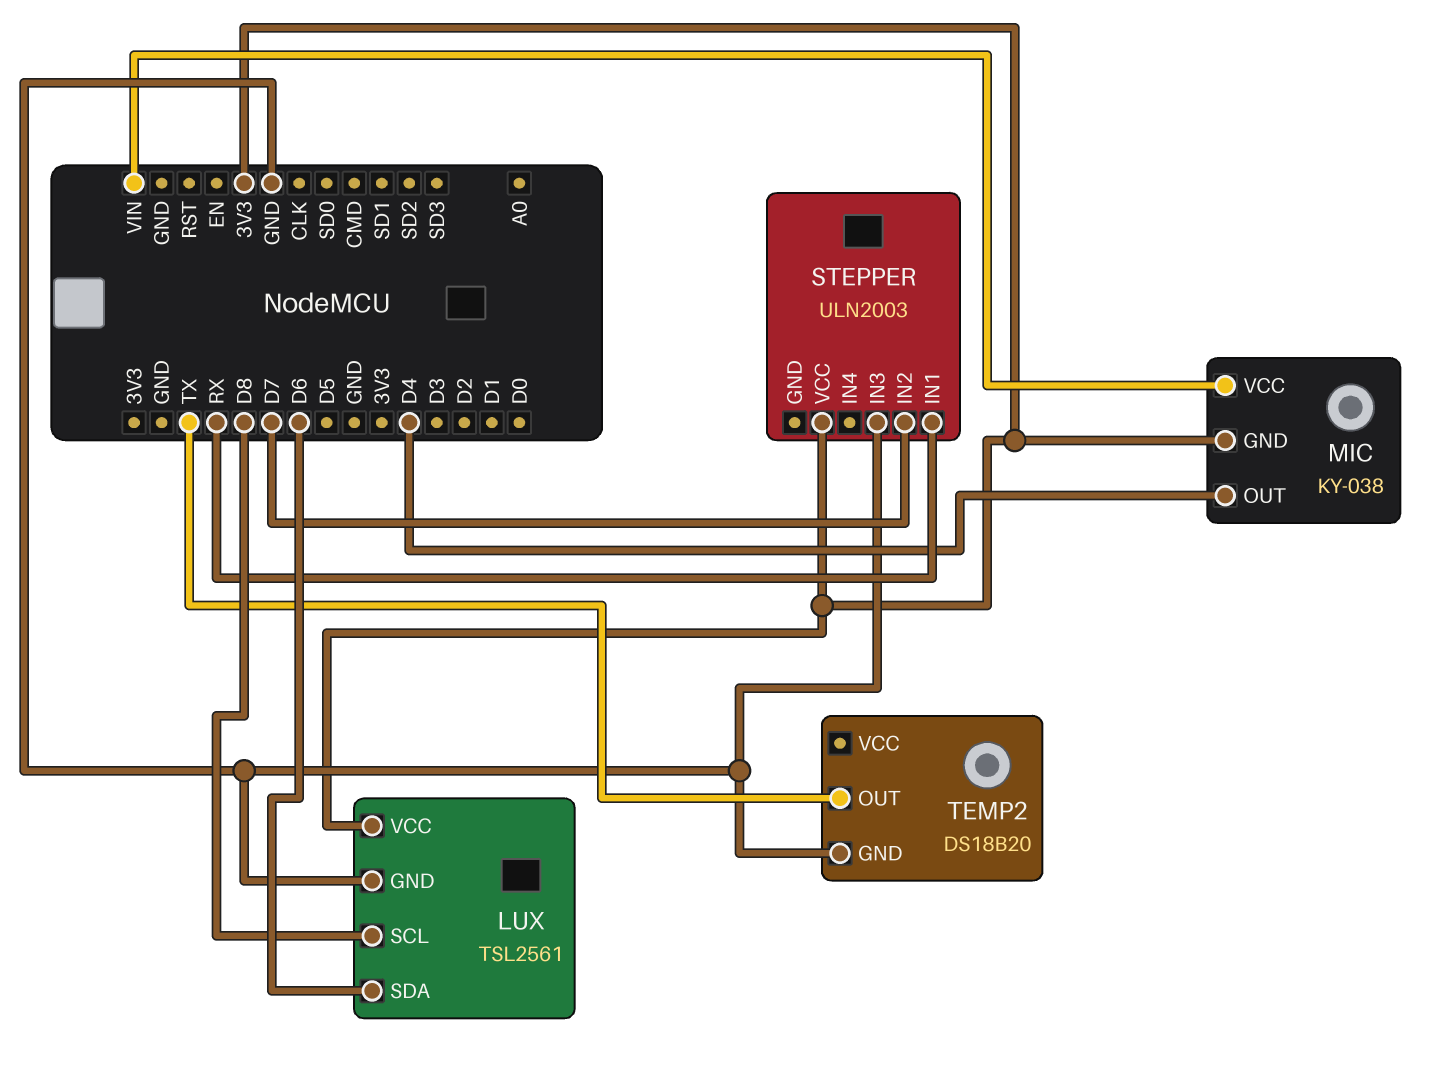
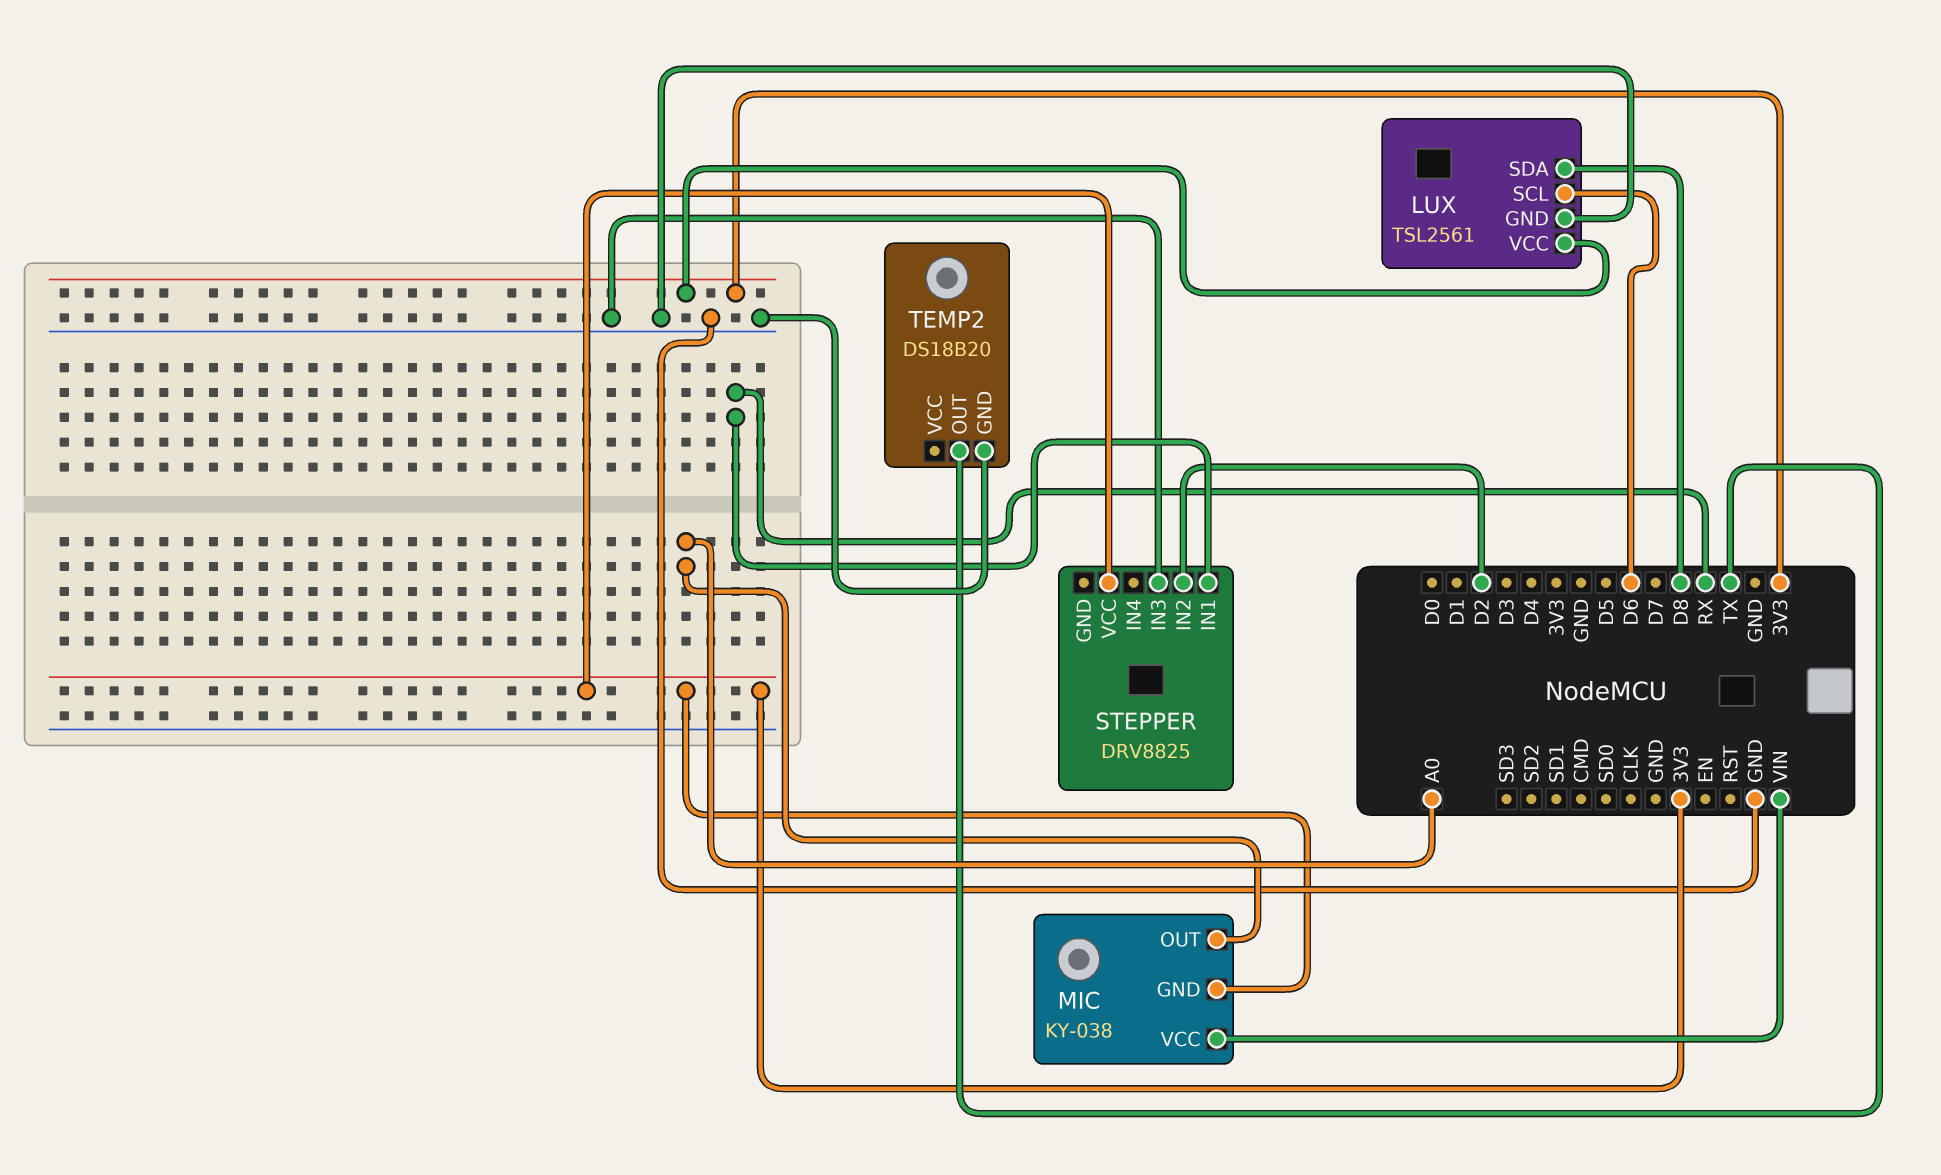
LUX pin SCL: D8 -> D6
LUX pin SDA: D6 -> D8
MIC pin OUT: D4 -> A0
STEPPER: ULN2003 -> DRV8825
STEPPER pin IN2: D7 -> D2

